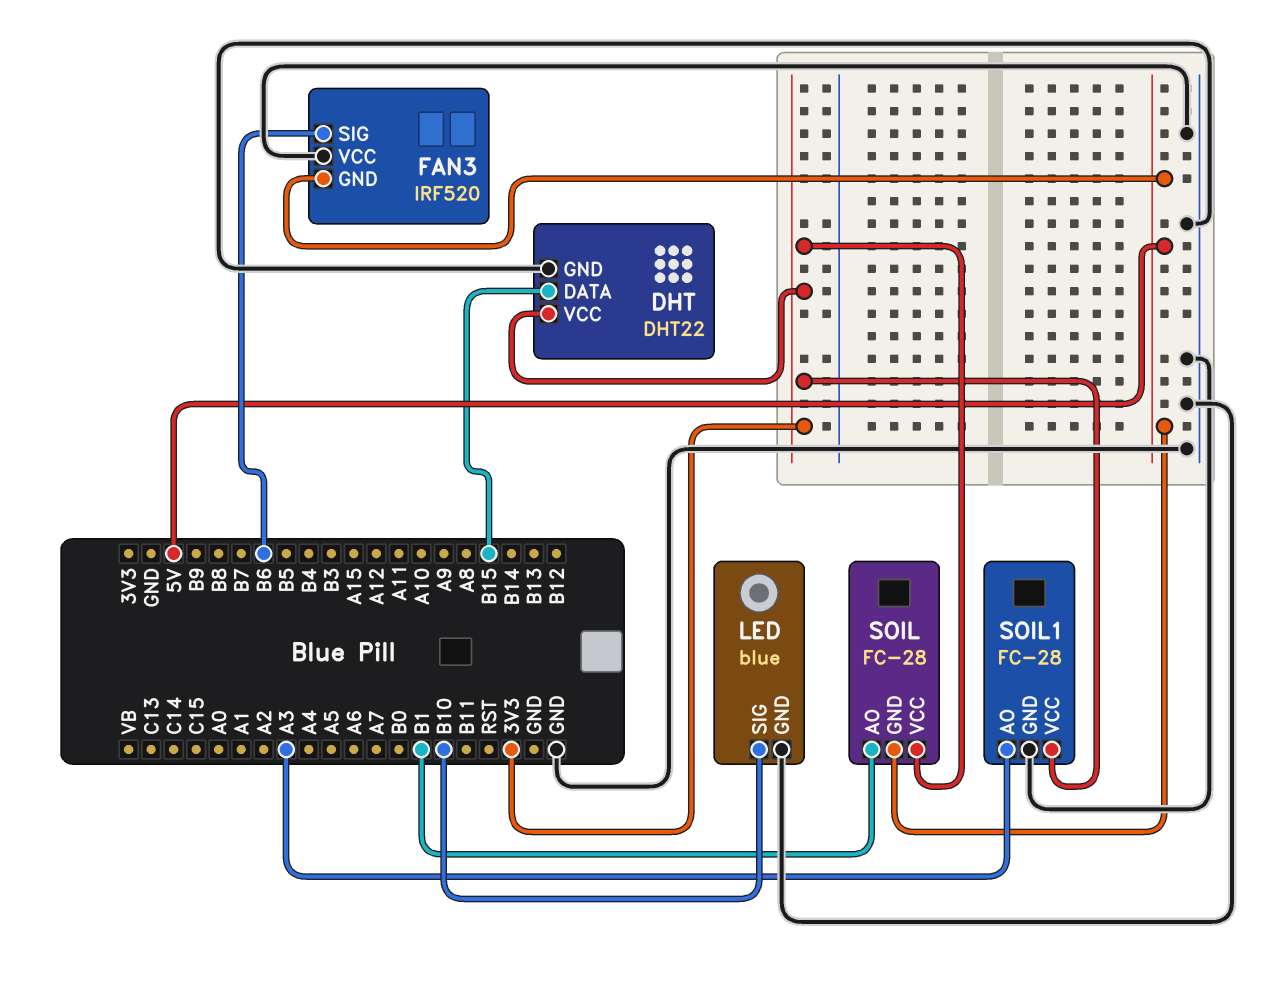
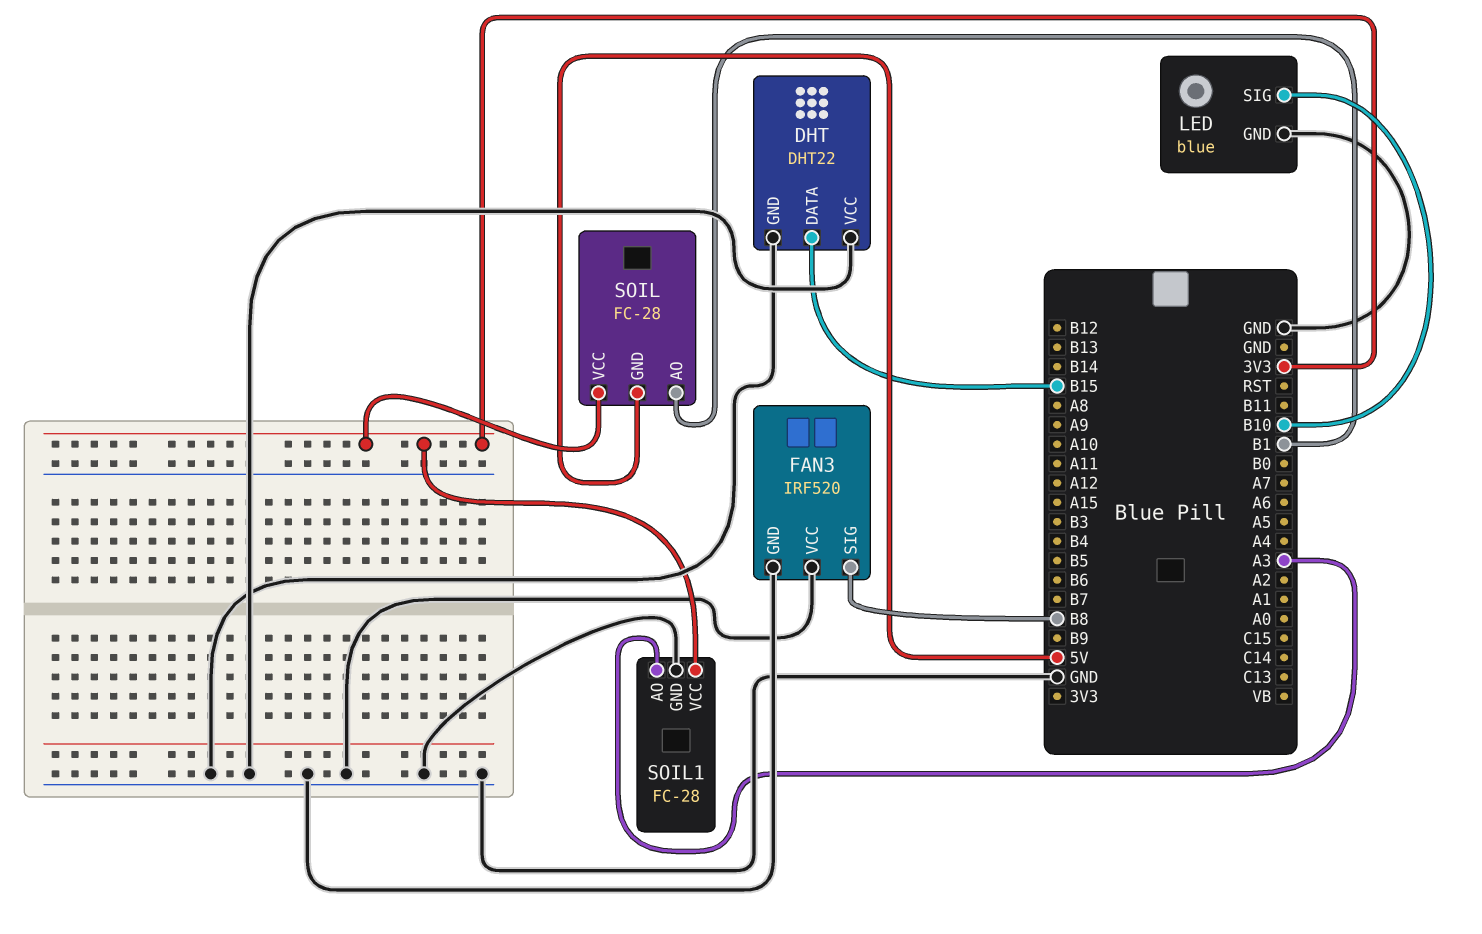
DHT pin VCC: 3V3 -> GND
FAN3 pin GND: 5V -> GND
FAN3 pin SIG: B6 -> B8

